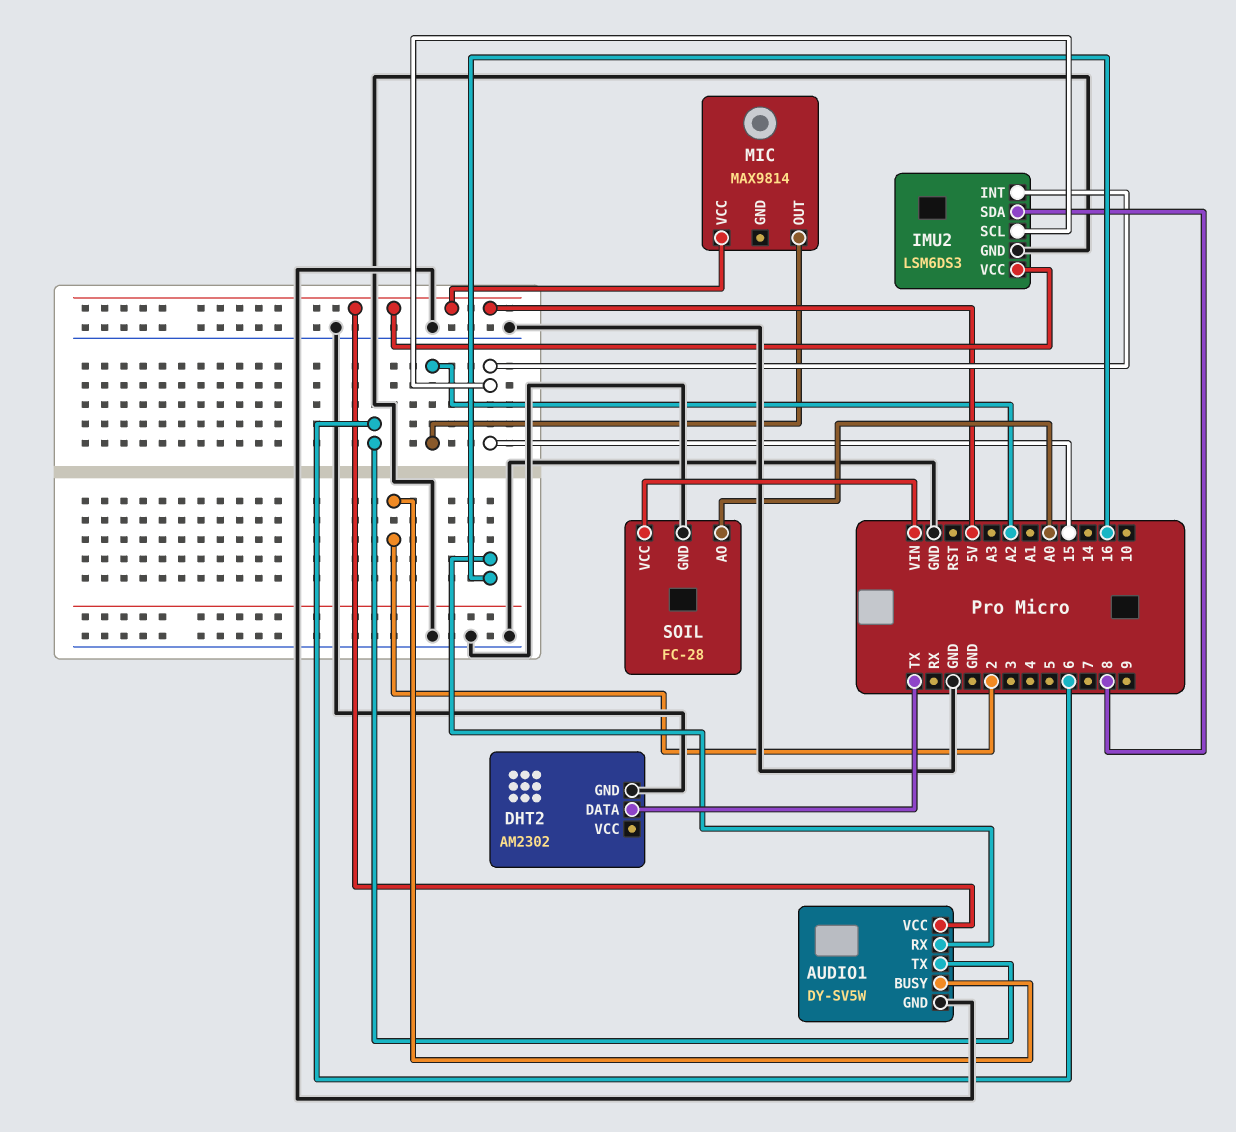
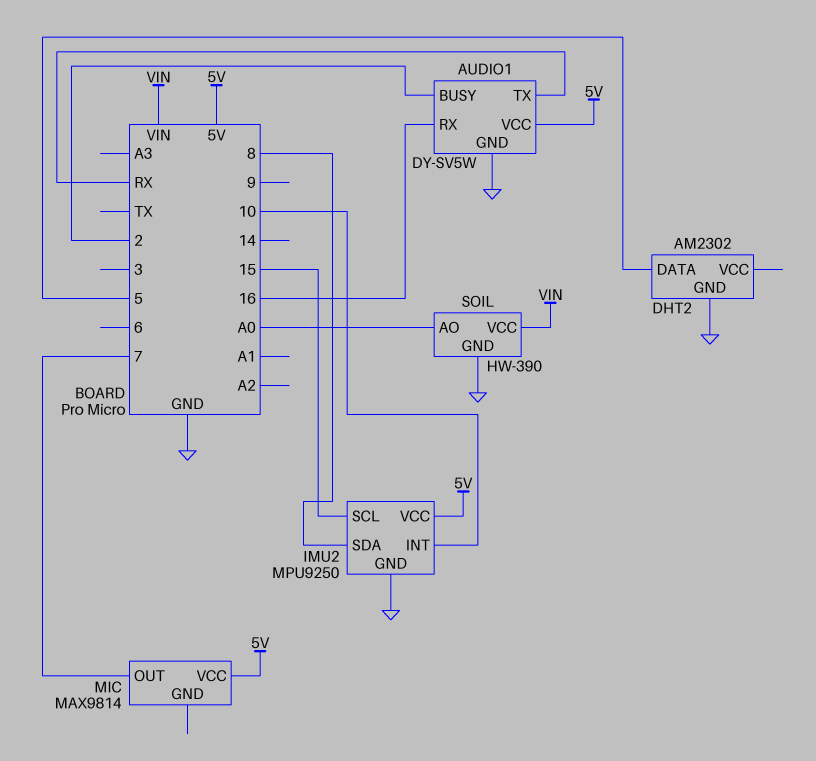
AUDIO1 pin TX: 6 -> RX
DHT2 pin DATA: TX -> 5
IMU2: LSM6DS3 -> MPU9250
IMU2 pin INT: 15 -> 10
MIC pin OUT: A2 -> 7
SOIL: FC-28 -> HW-390

